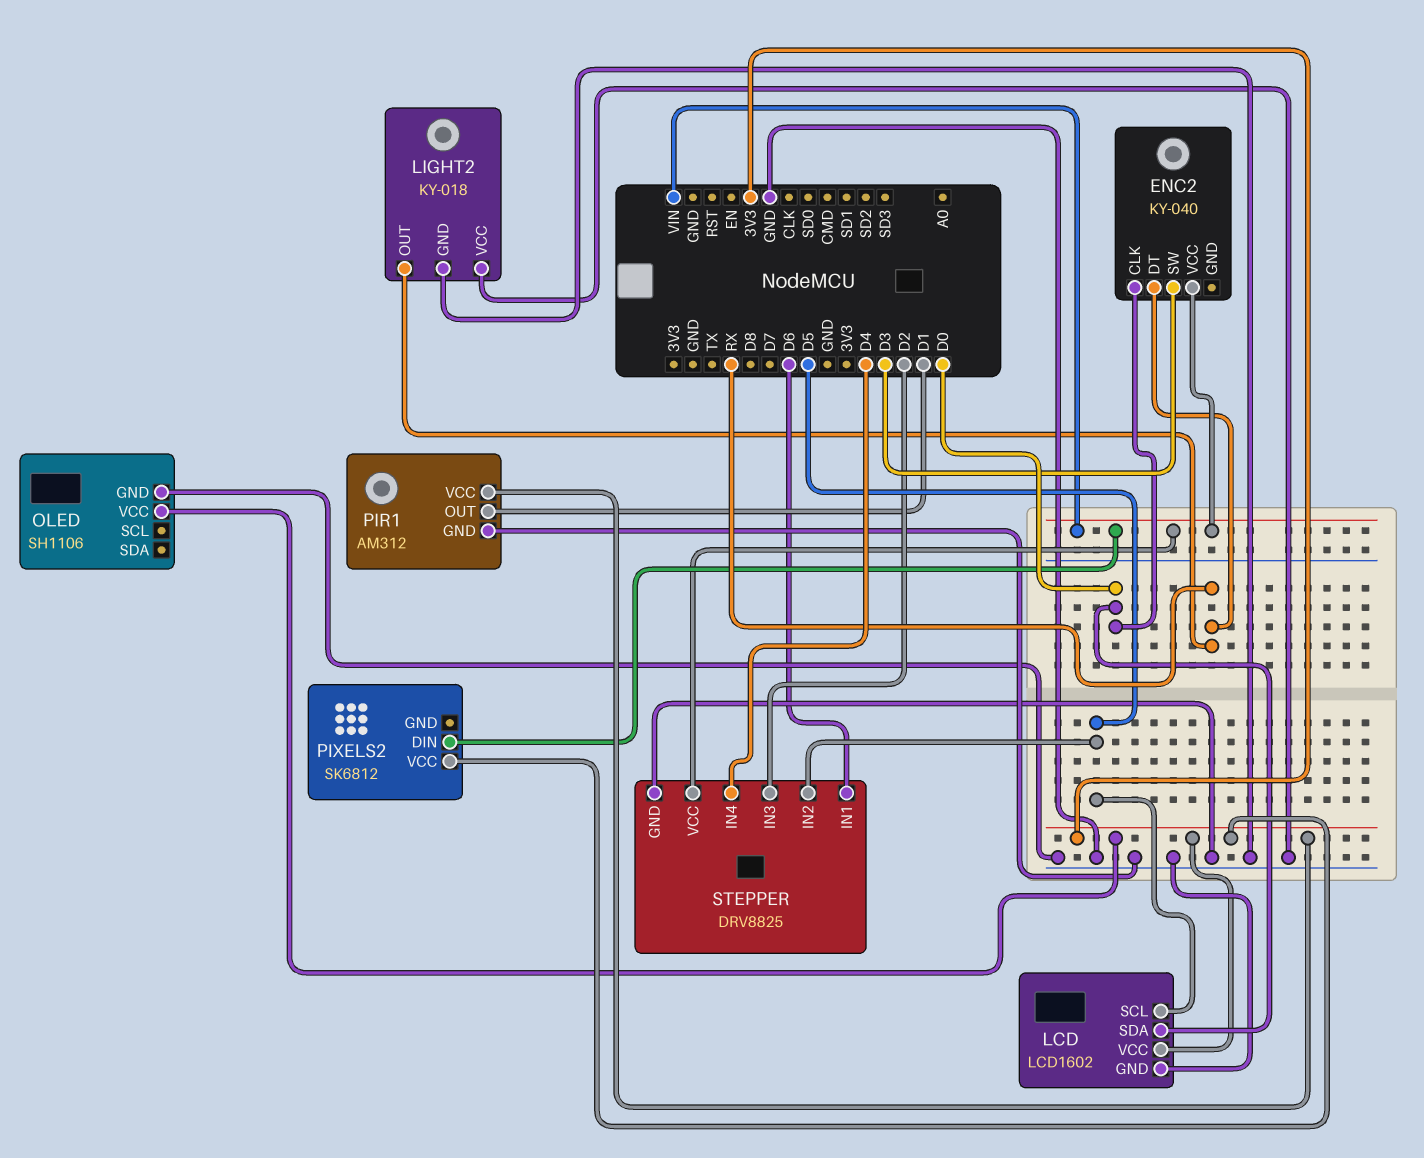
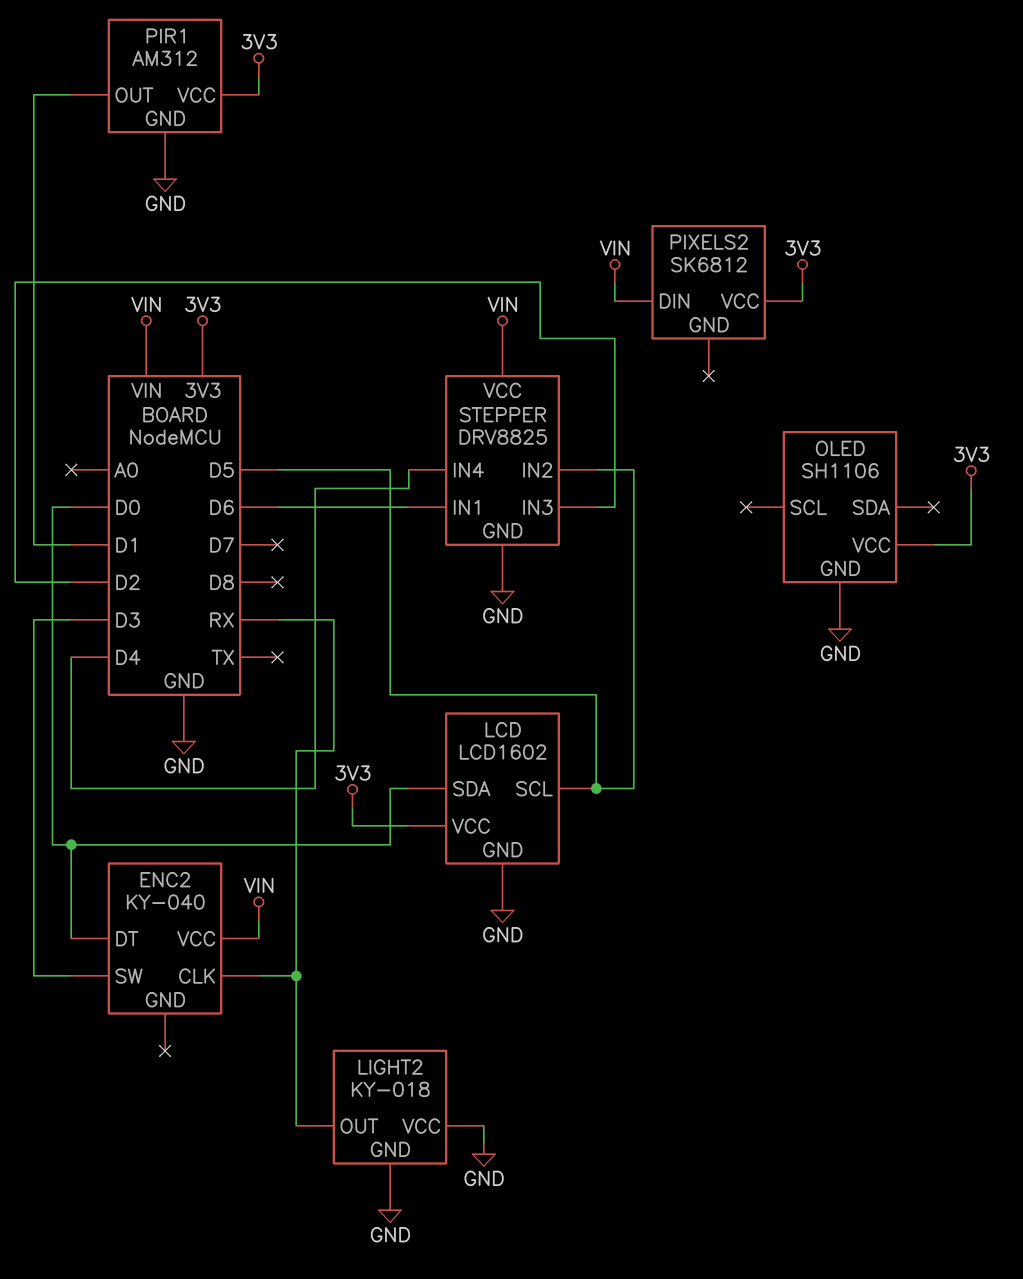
ENC2 pin CLK: D0 -> RX
ENC2 pin DT: RX -> D0

